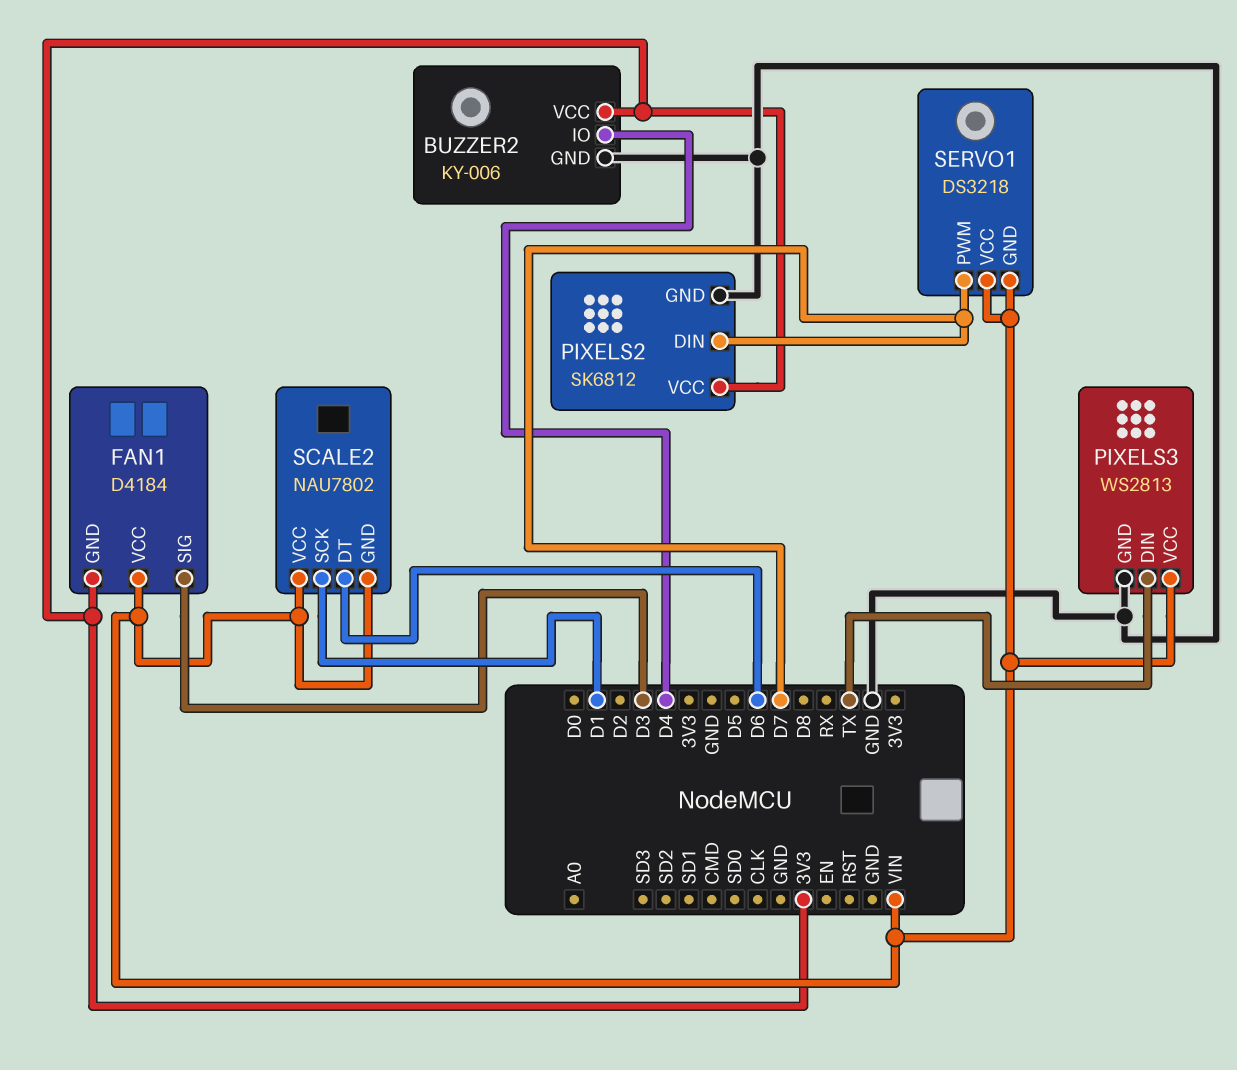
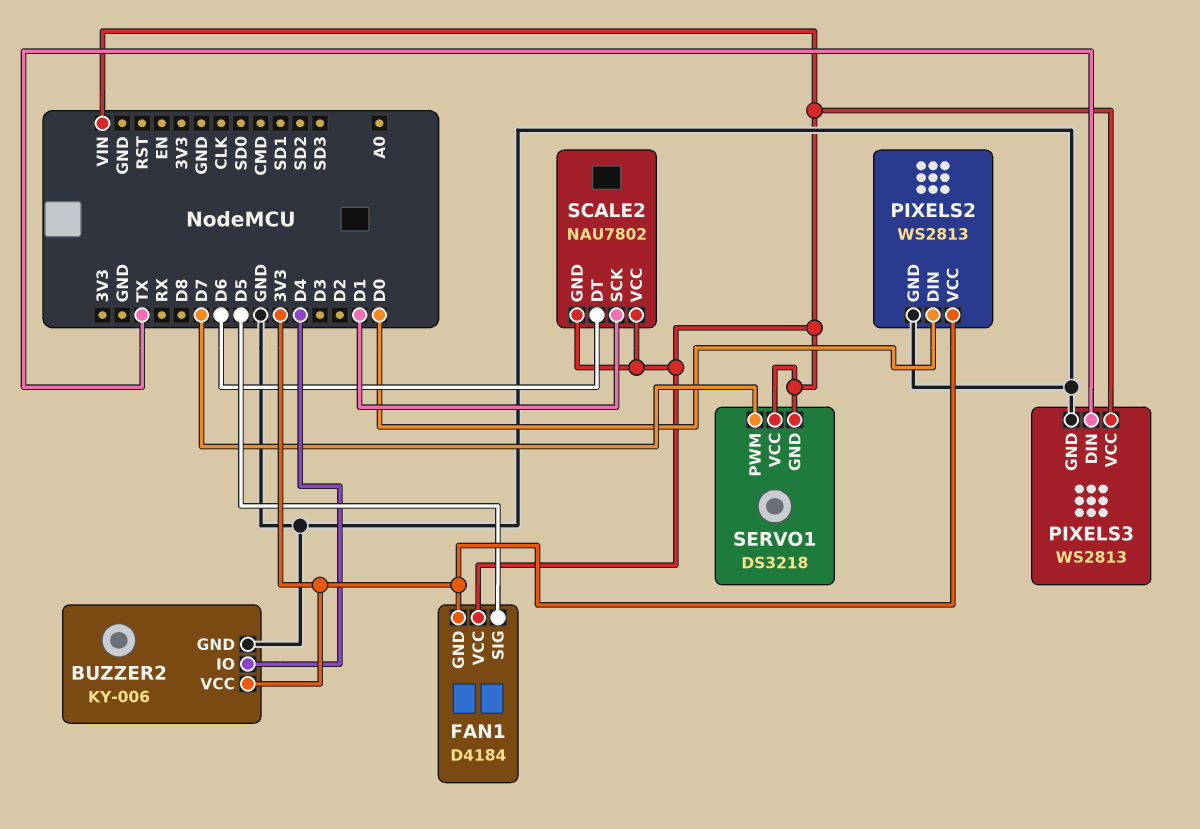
FAN1 pin SIG: D3 -> D5
PIXELS2: SK6812 -> WS2813
PIXELS2 pin DIN: D7 -> D0

